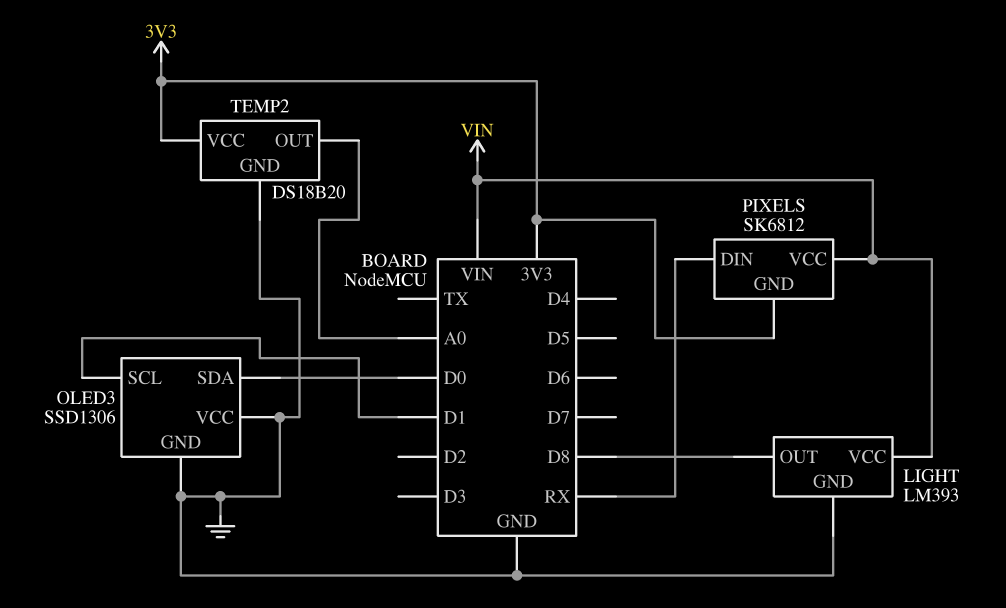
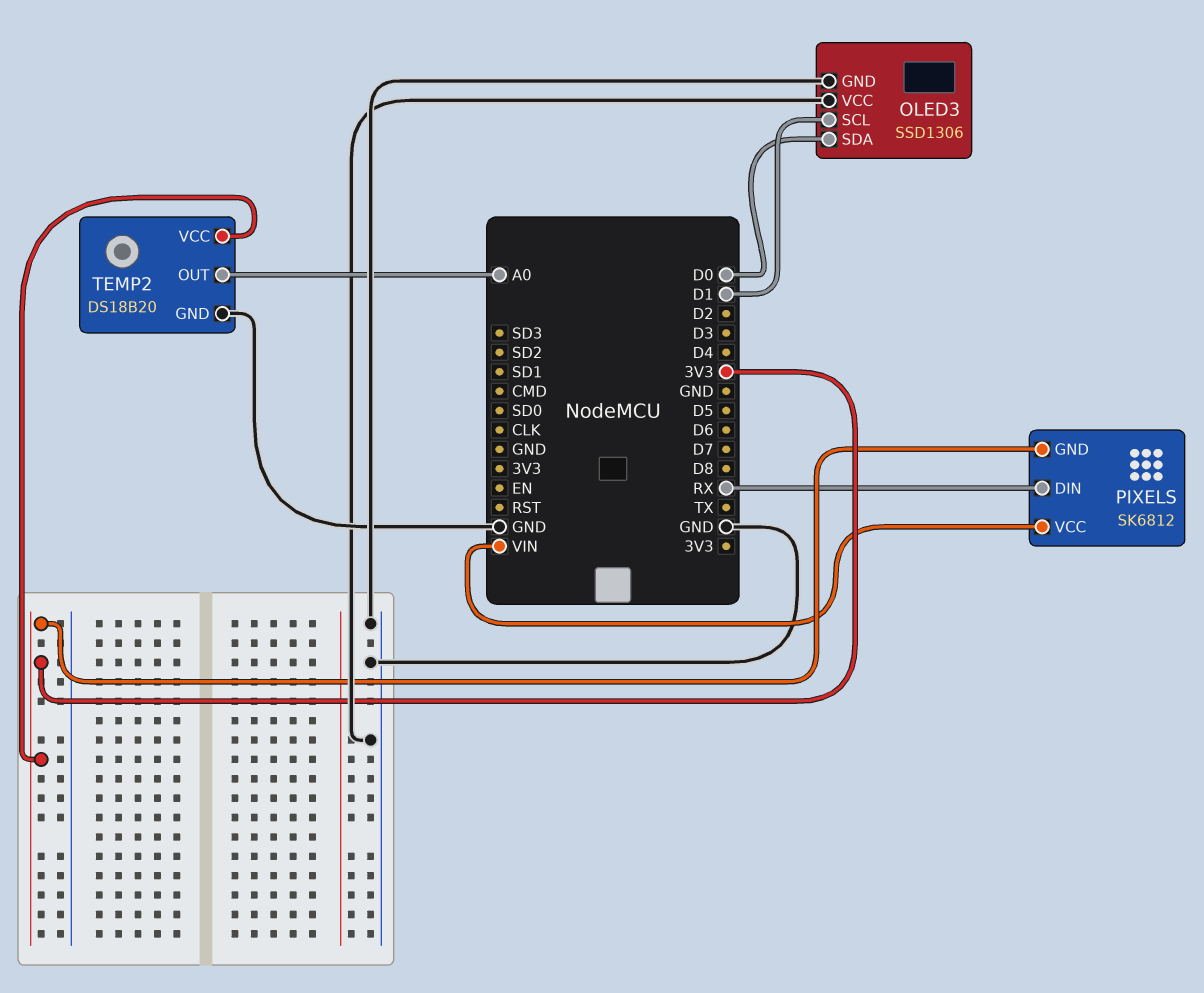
LIGHT: LM393 -> none
LIGHT pin GND: GND -> none
LIGHT pin OUT: D8 -> none
LIGHT pin VCC: VIN -> none

